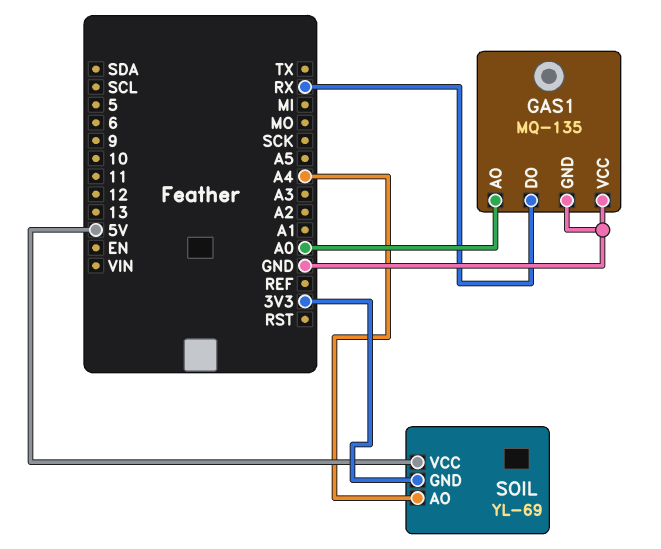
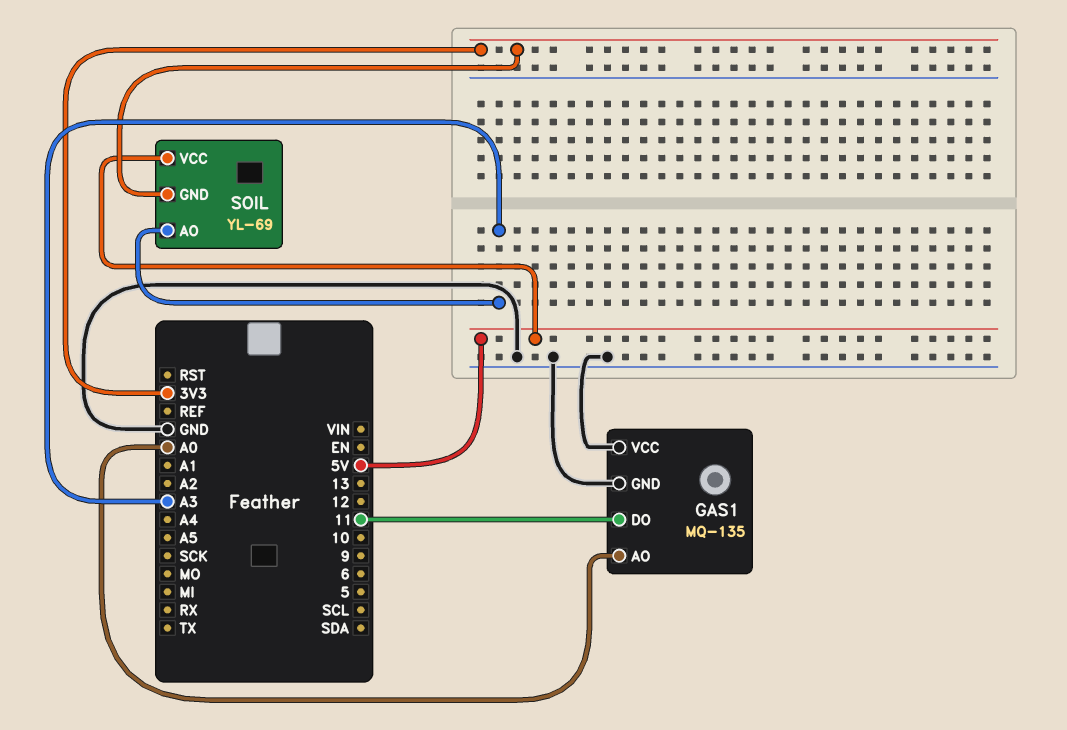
GAS1 pin DO: RX -> 11
SOIL pin AO: A4 -> A3

